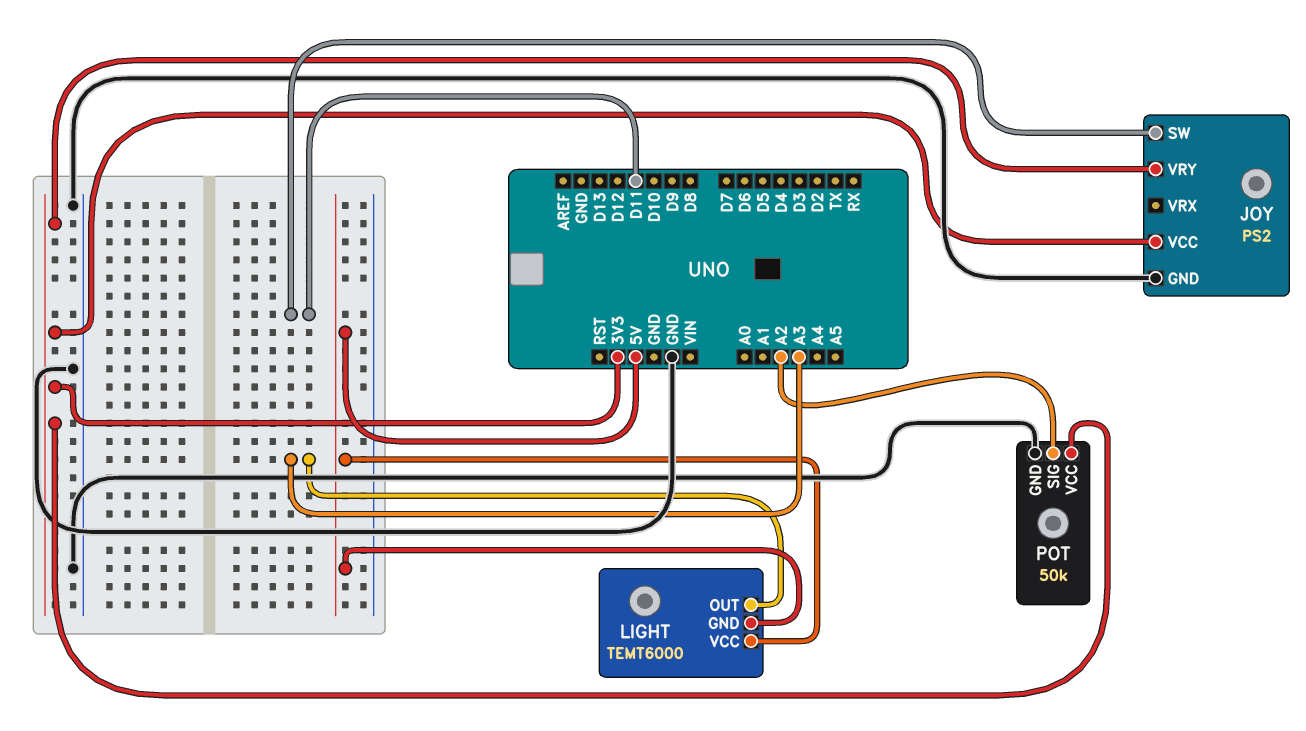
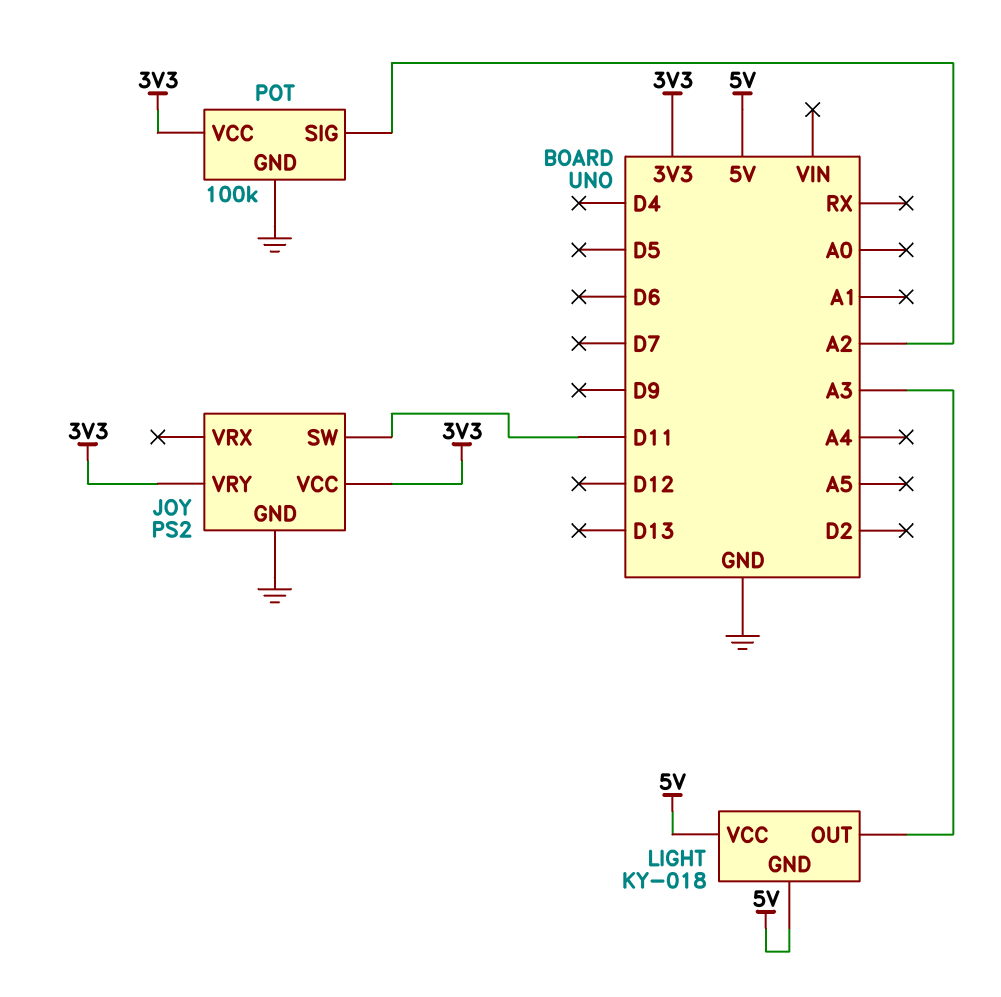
LIGHT: TEMT6000 -> KY-018
POT: 50k -> 100k

